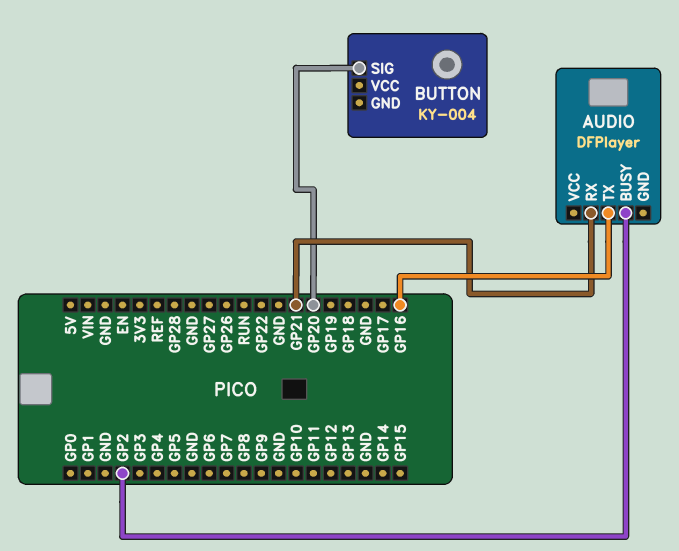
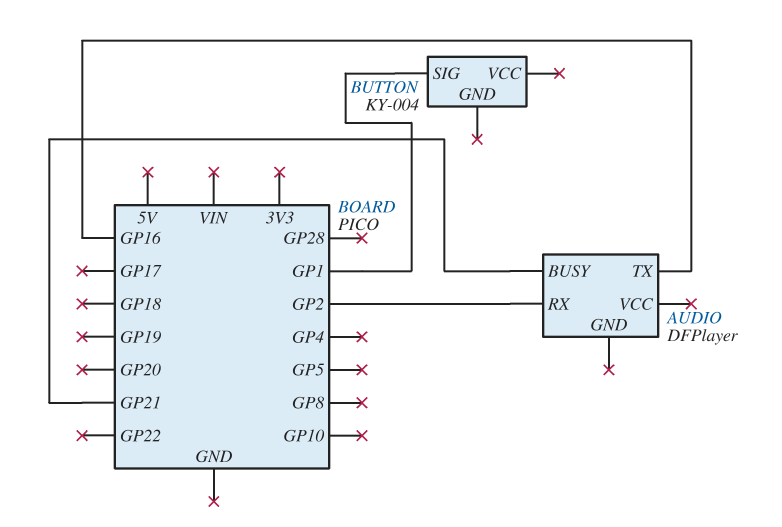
AUDIO pin BUSY: GP2 -> GP21
AUDIO pin RX: GP21 -> GP2
BUTTON pin SIG: GP20 -> GP1

